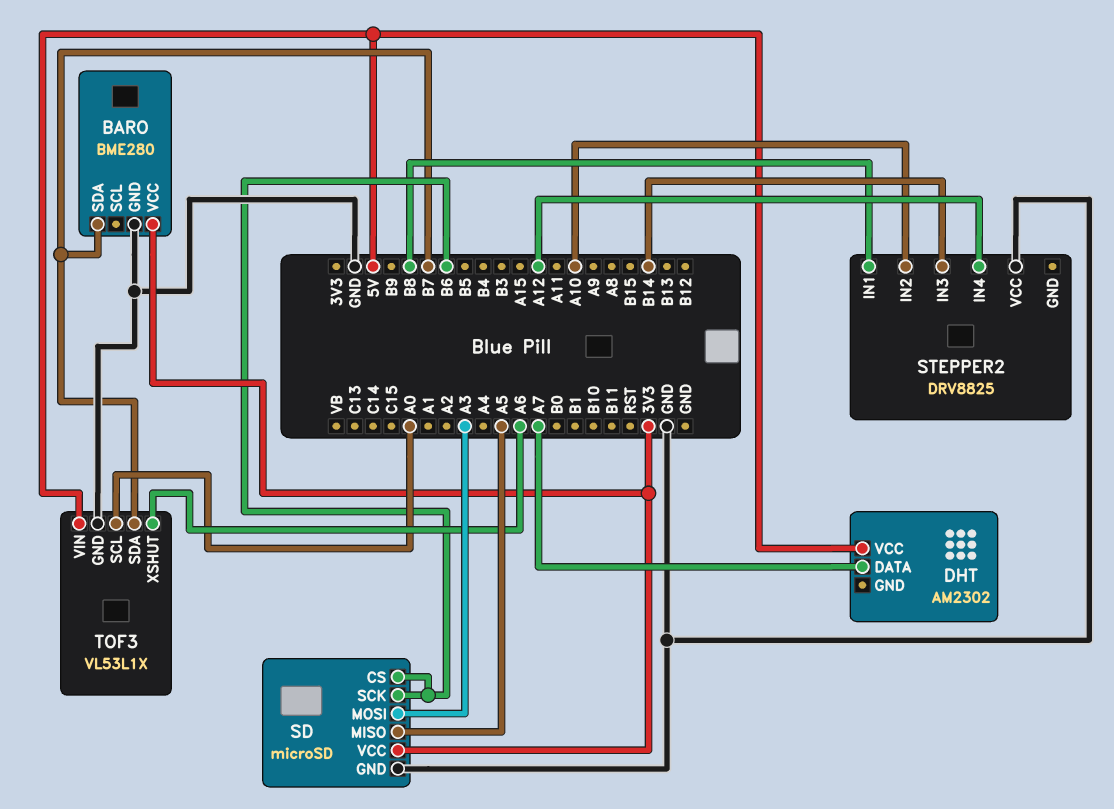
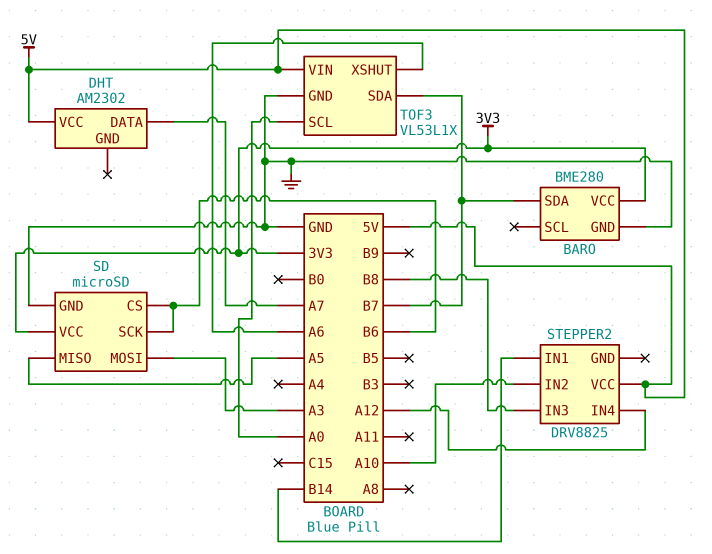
STEPPER2 pin IN1: B8 -> B14
STEPPER2 pin IN3: B14 -> B8
STEPPER2 pin VCC: GND -> 5V

